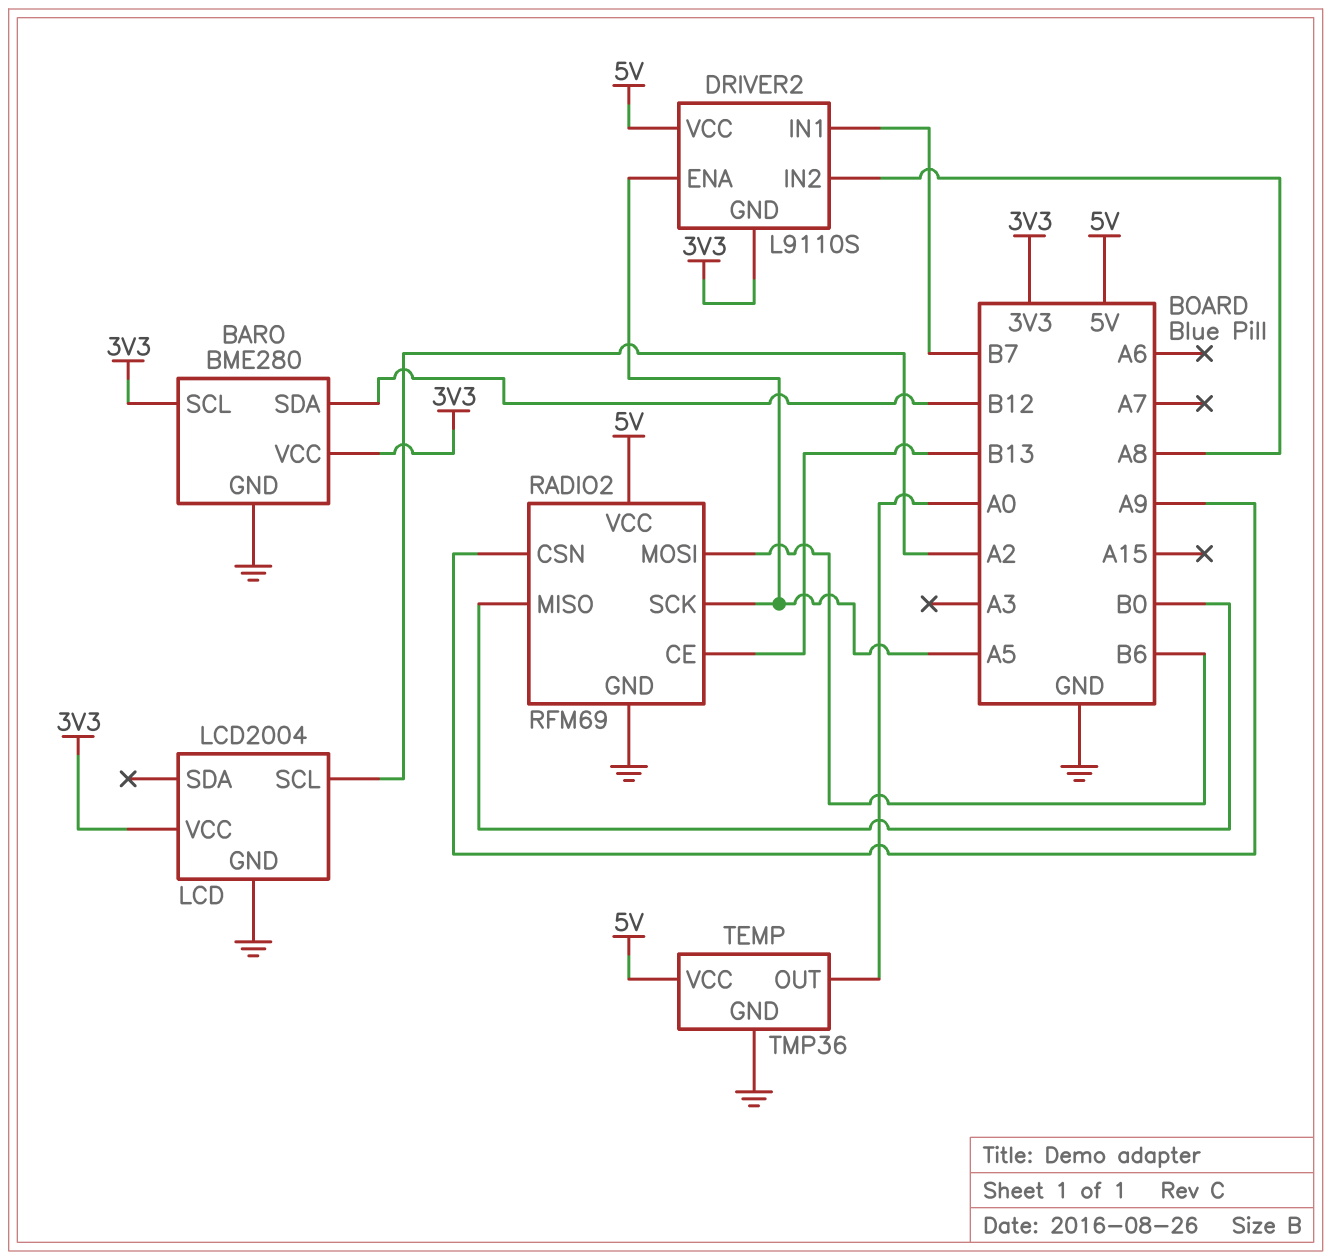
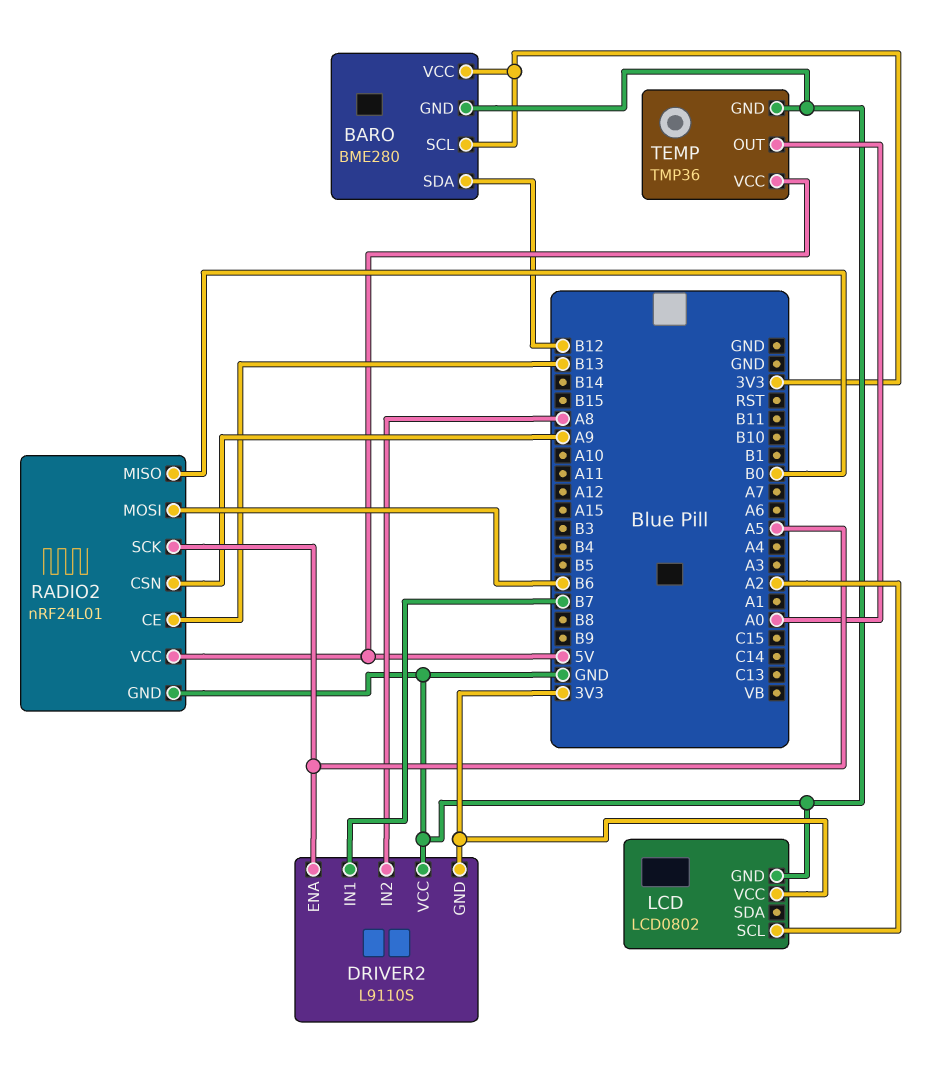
DRIVER2 pin VCC: 5V -> GND
LCD: LCD2004 -> LCD0802
RADIO2: RFM69 -> nRF24L01

